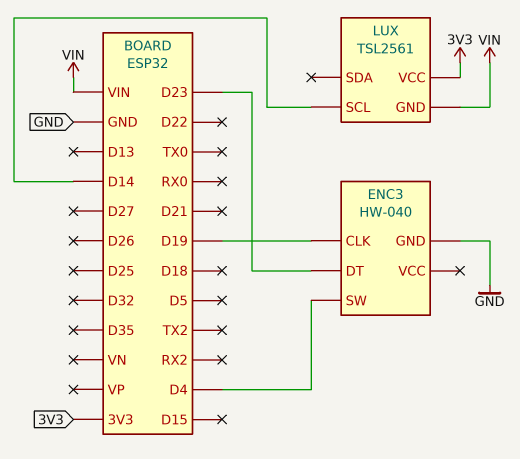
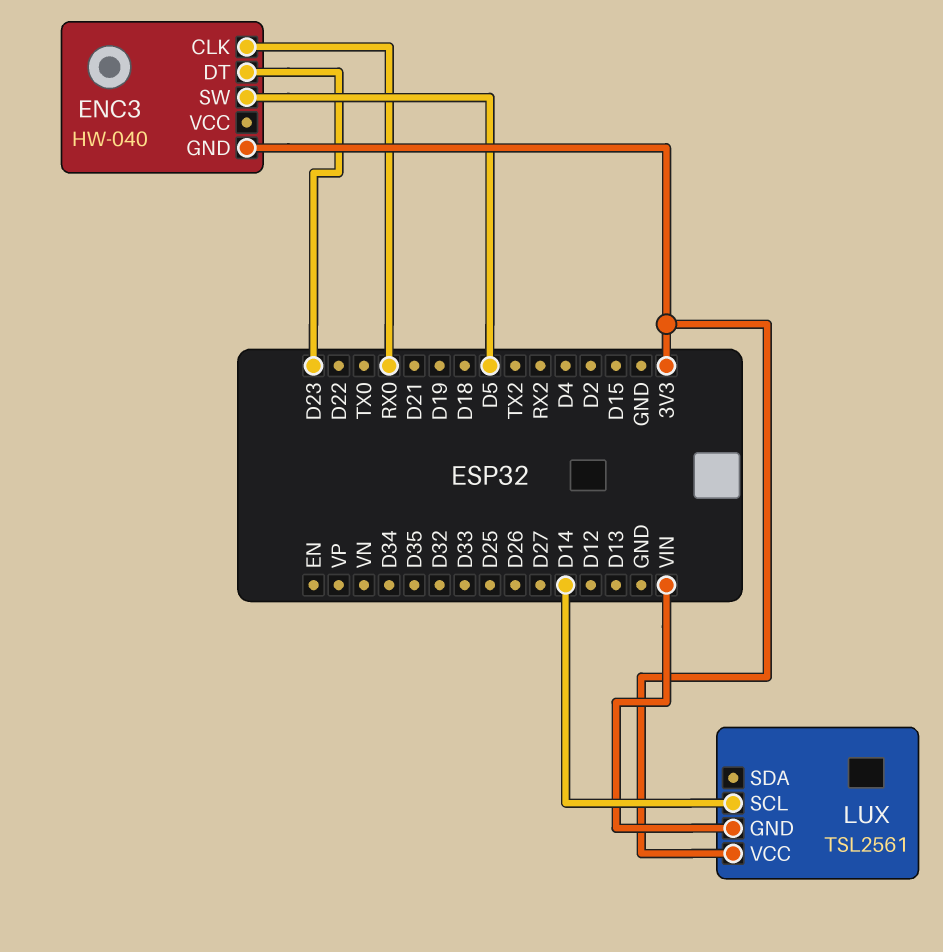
ENC3 pin CLK: D19 -> RX0
ENC3 pin GND: GND -> 3V3
ENC3 pin SW: D4 -> D5

